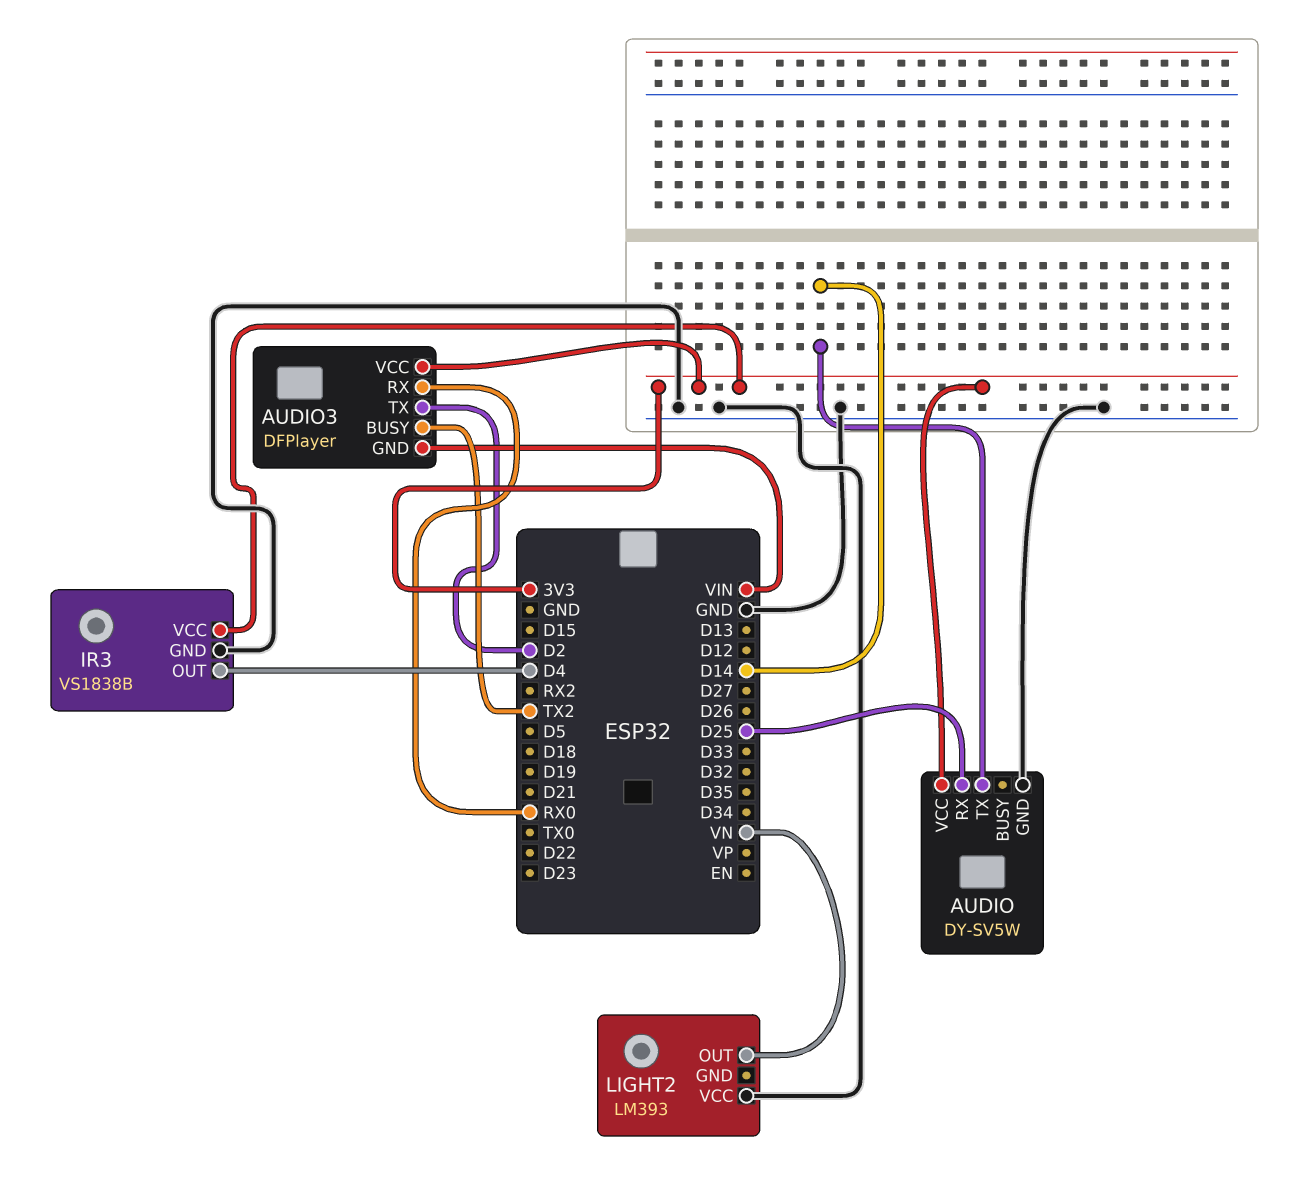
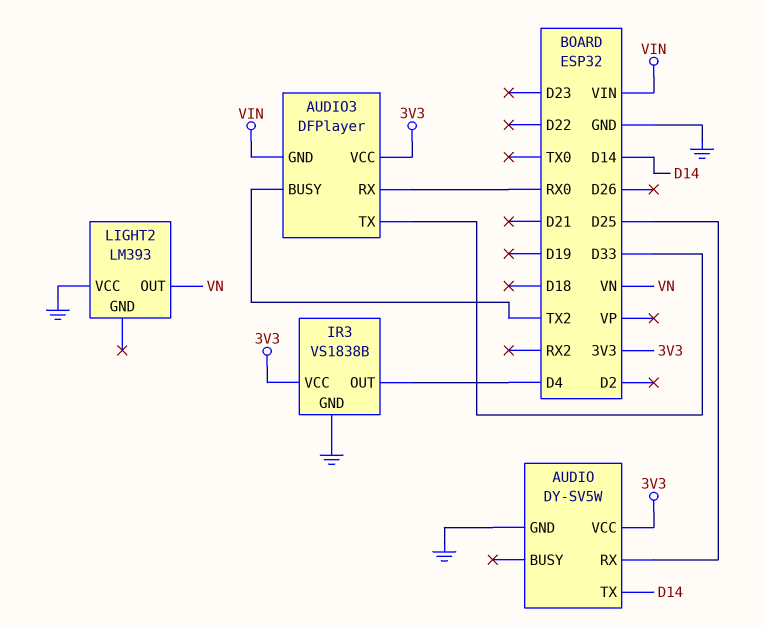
AUDIO3 pin TX: D2 -> D33

